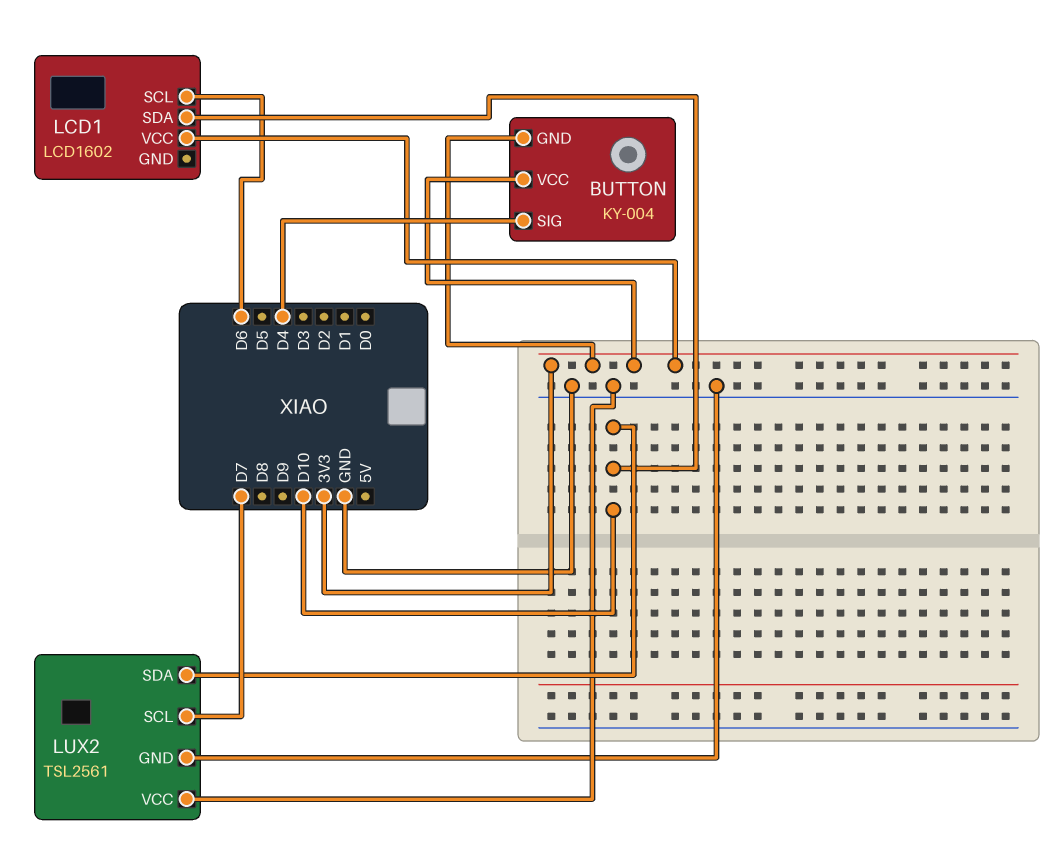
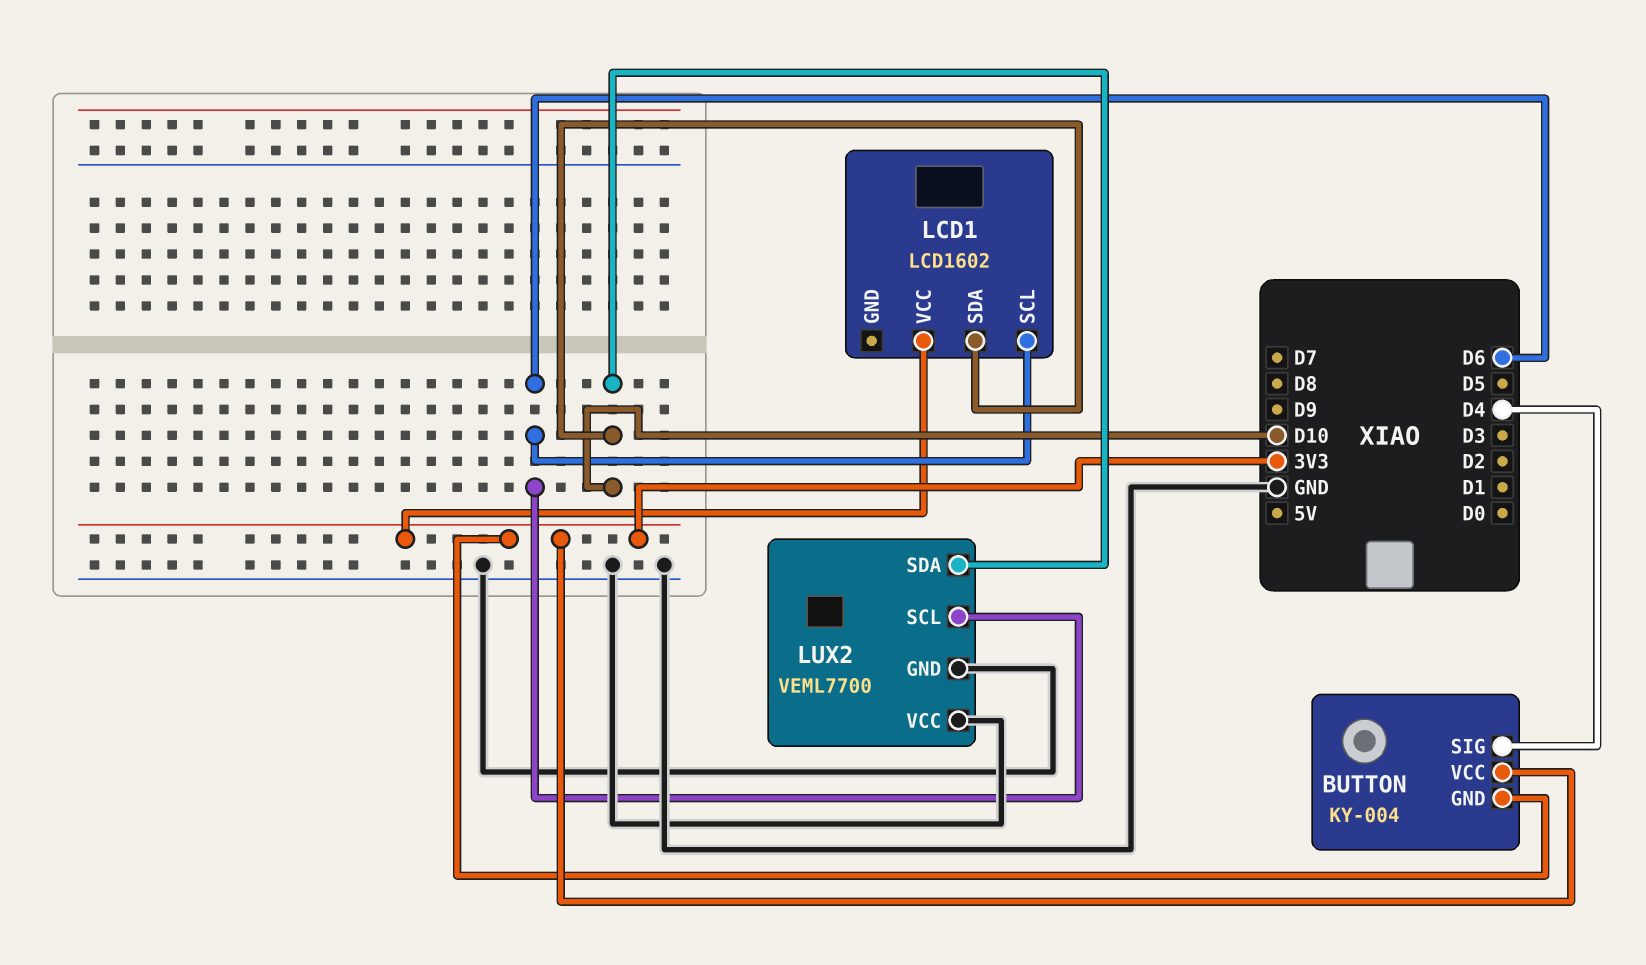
LUX2: TSL2561 -> VEML7700
LUX2 pin SCL: D7 -> D6

